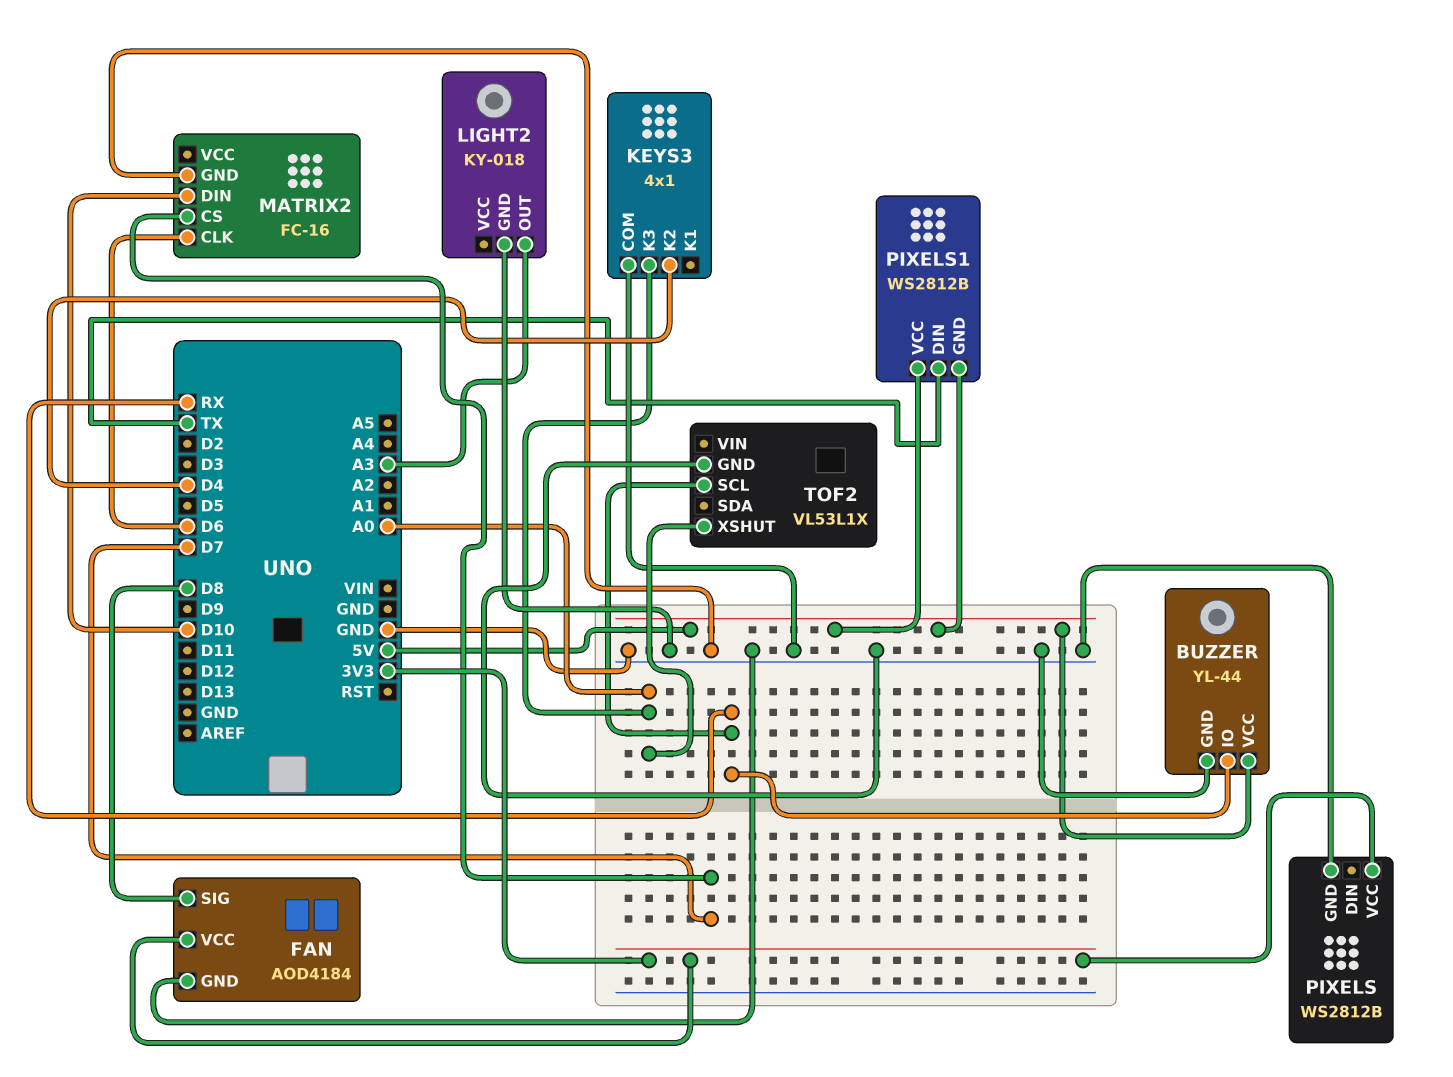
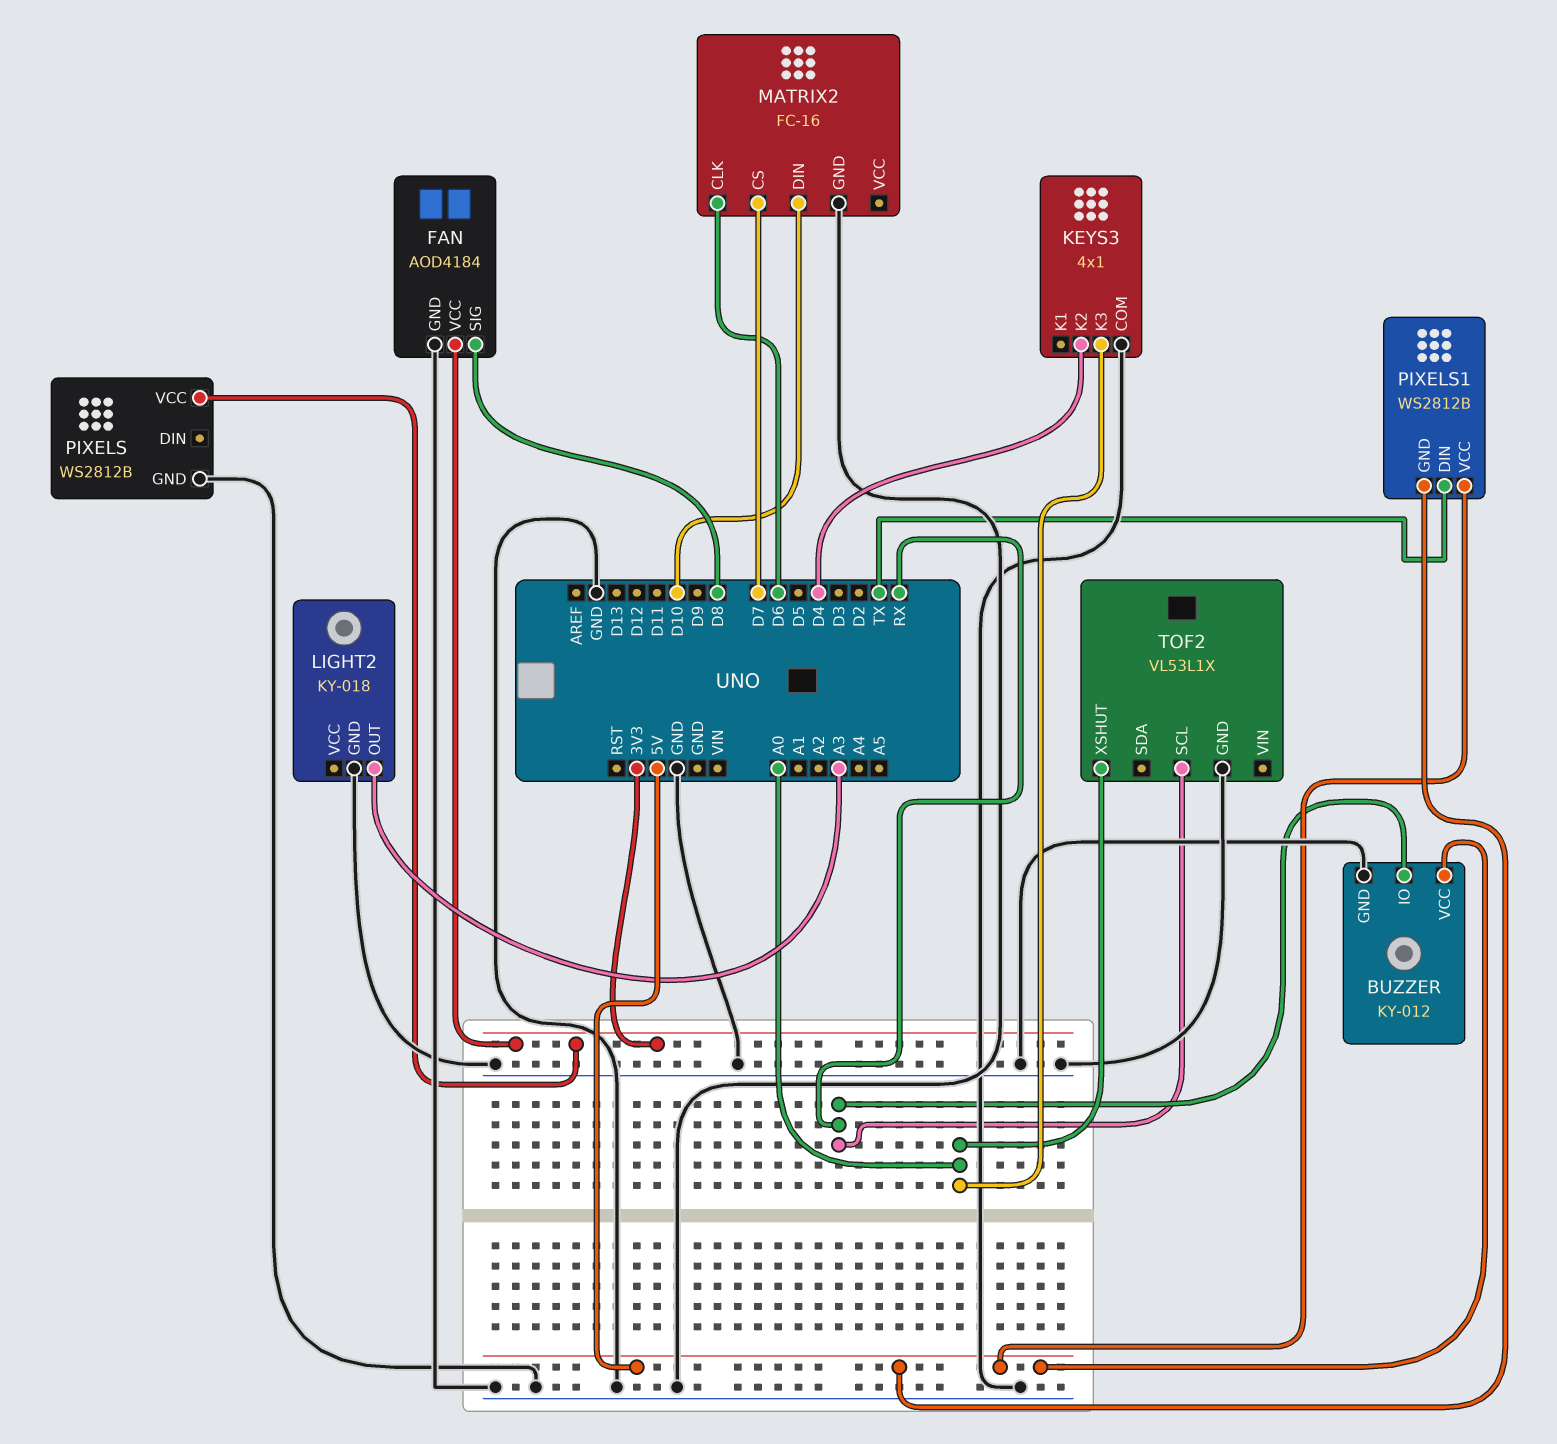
BUZZER: YL-44 -> KY-012

